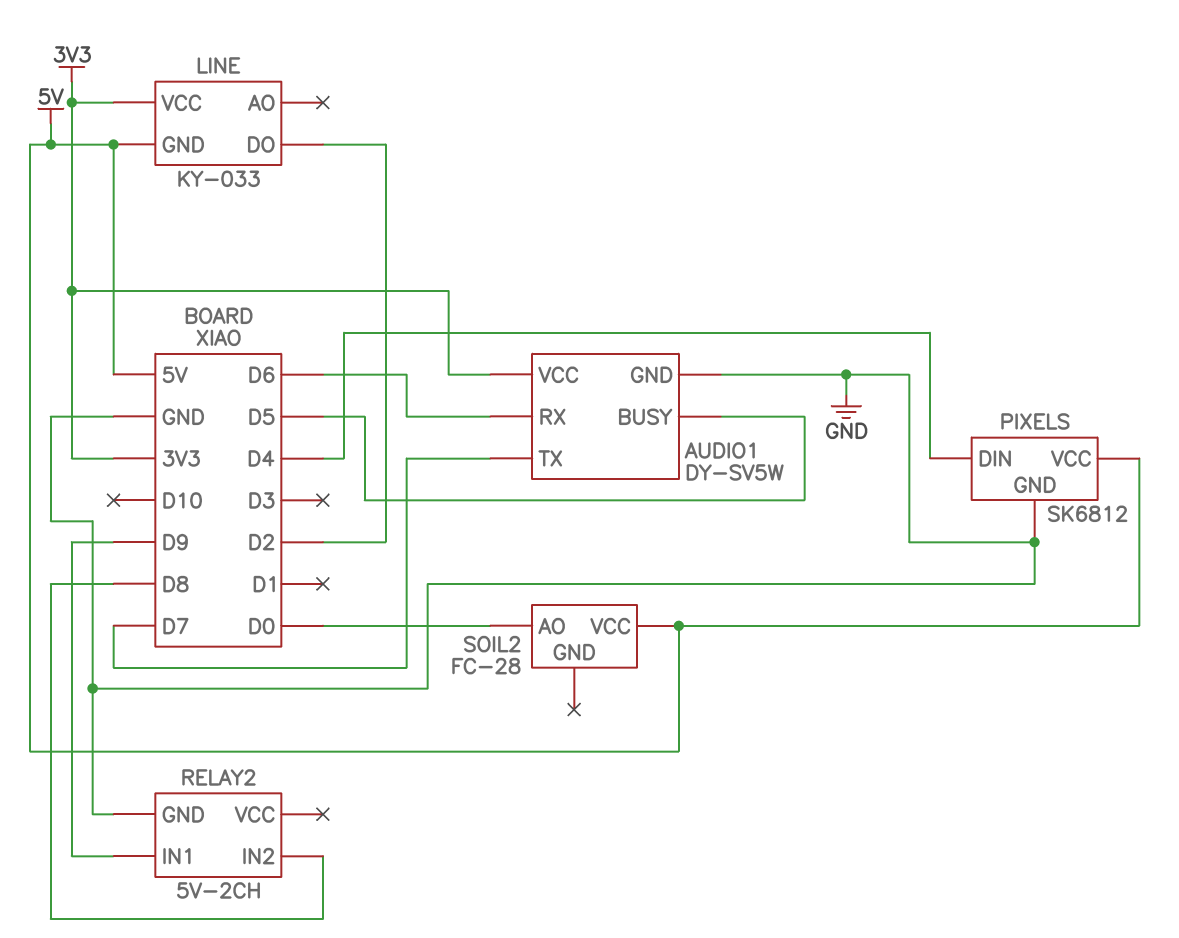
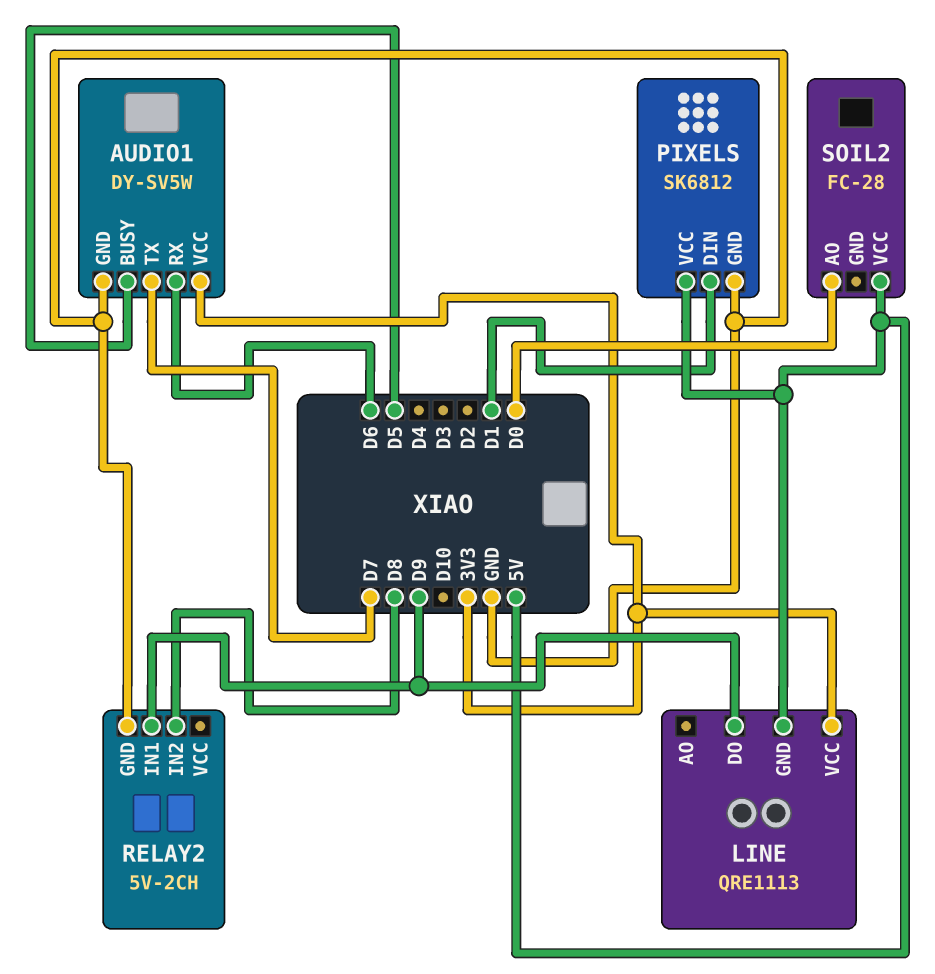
LINE: KY-033 -> QRE1113
LINE pin DO: D2 -> D9
PIXELS pin DIN: D4 -> D1

